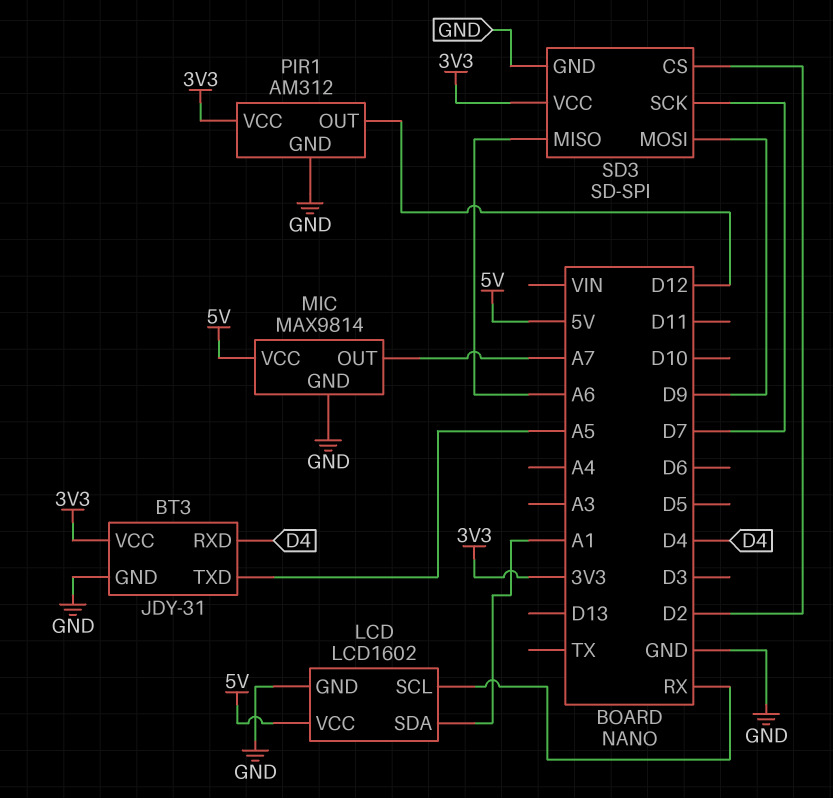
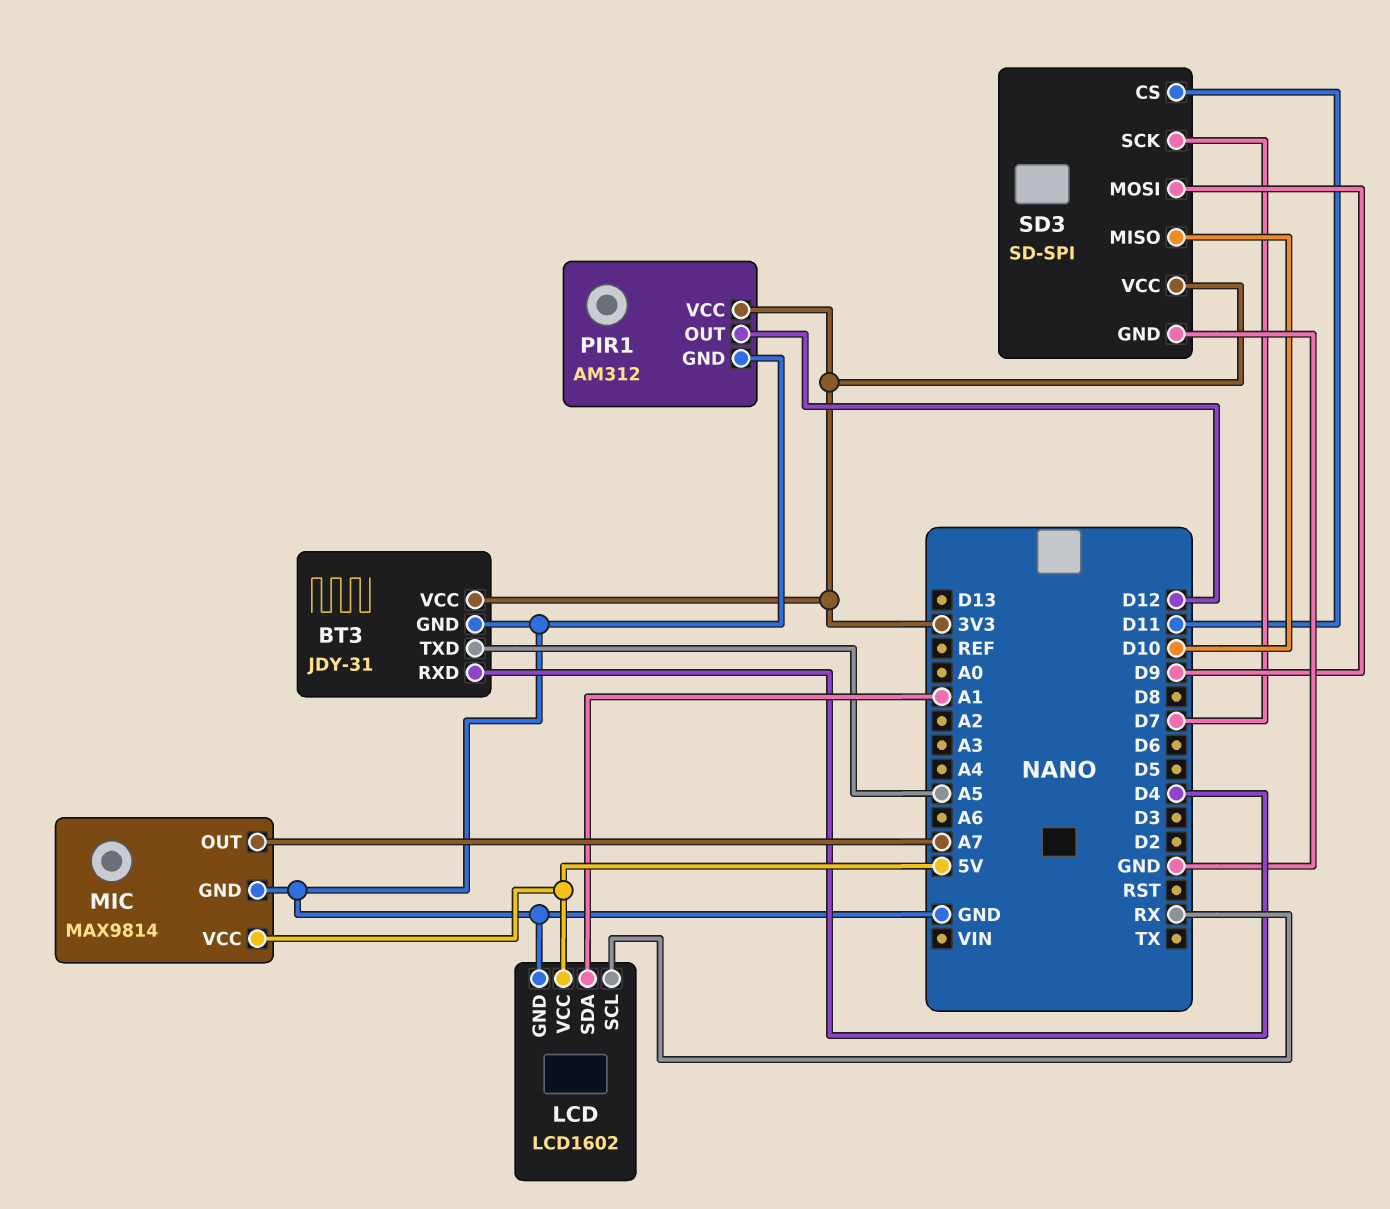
SD3 pin CS: D2 -> D11
SD3 pin MISO: A6 -> D10

